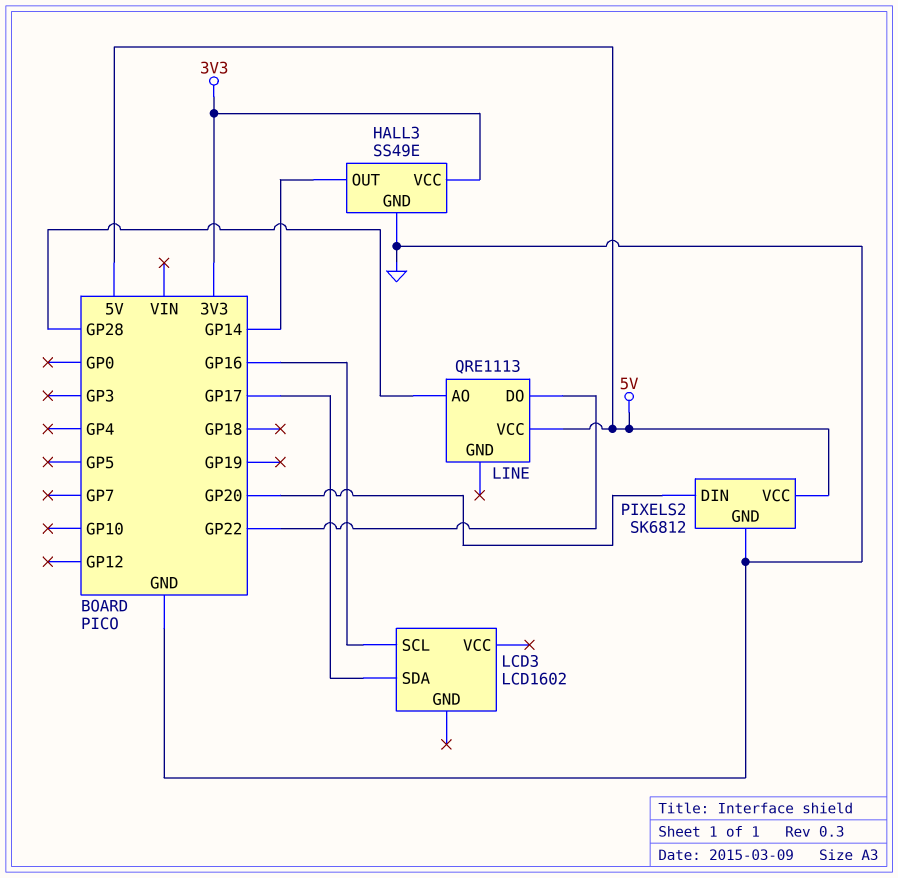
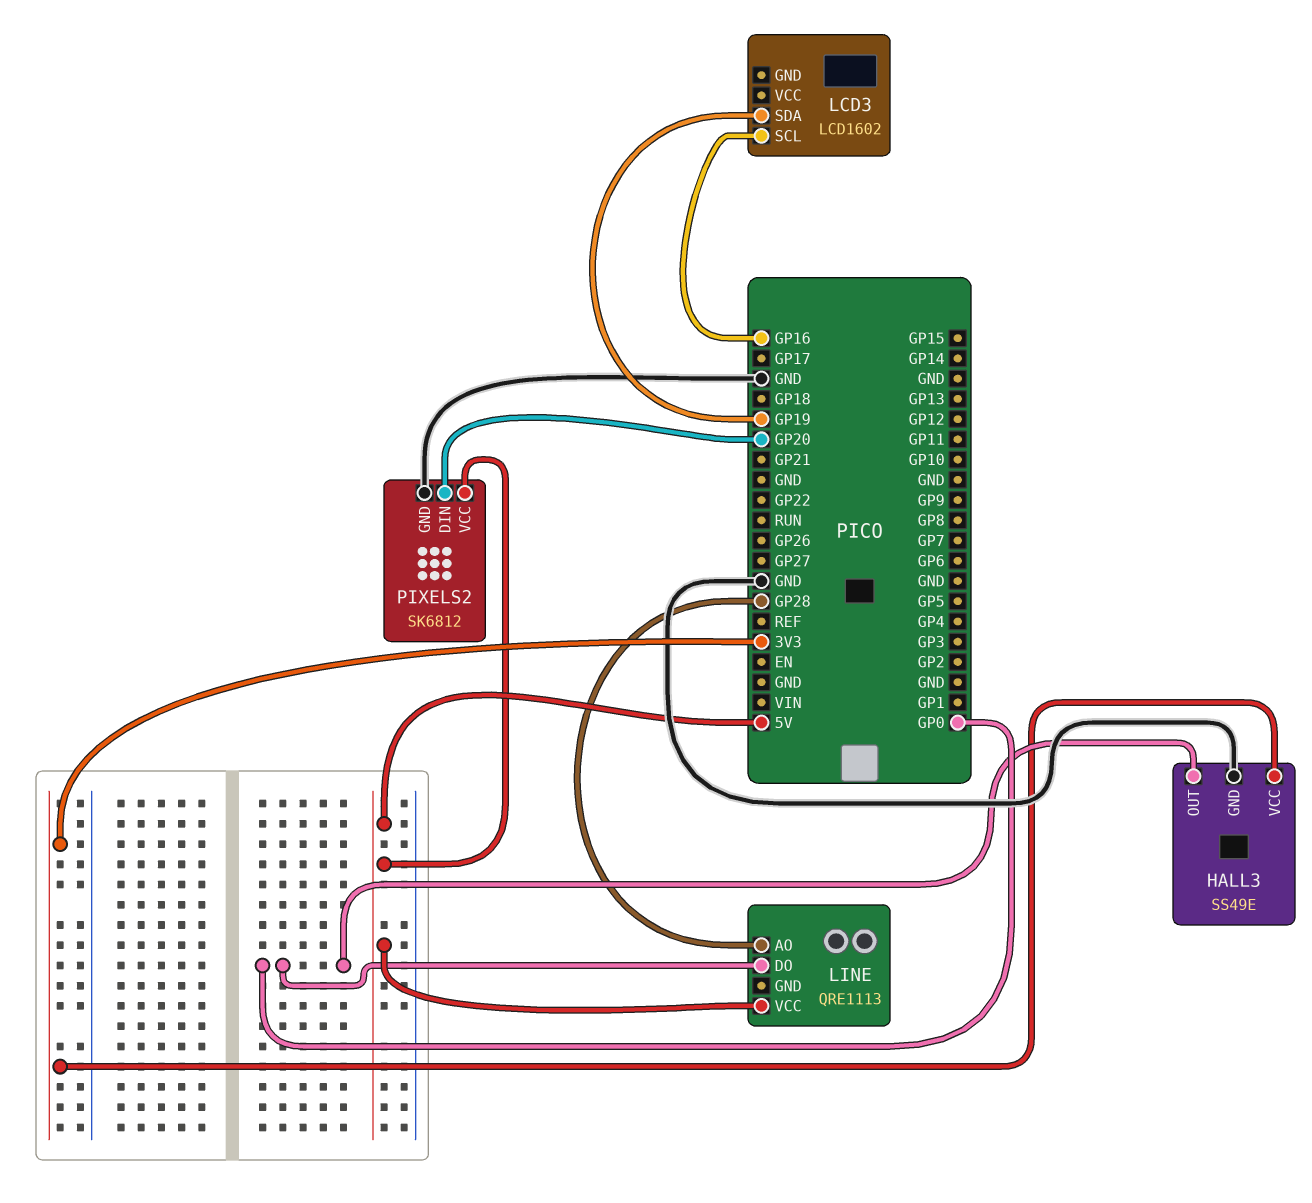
HALL3 pin OUT: GP14 -> GP0
LCD3 pin SDA: GP17 -> GP19
LINE pin DO: GP22 -> GP0

